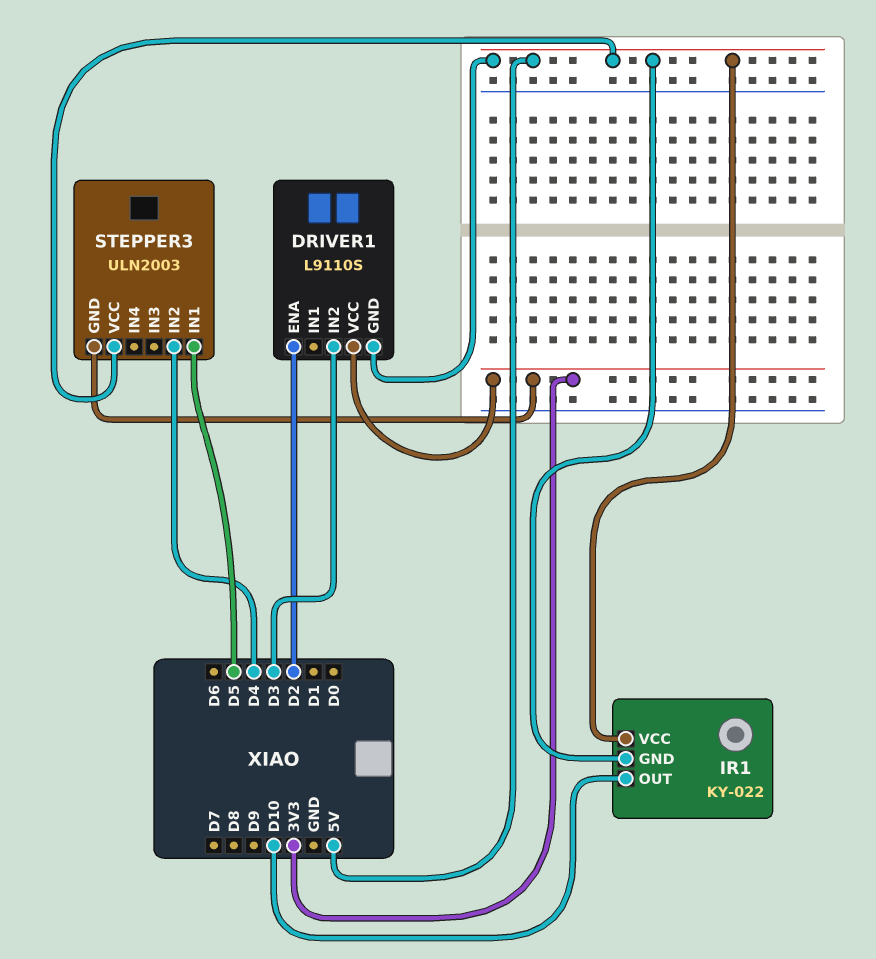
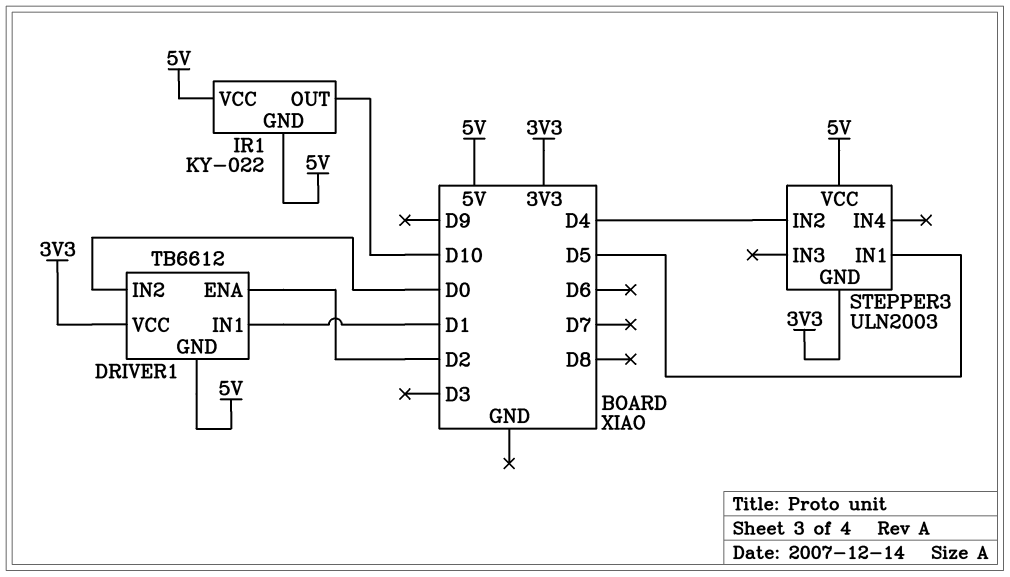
DRIVER1: L9110S -> TB6612
DRIVER1 pin IN1: none -> D1
DRIVER1 pin IN2: D3 -> D0

